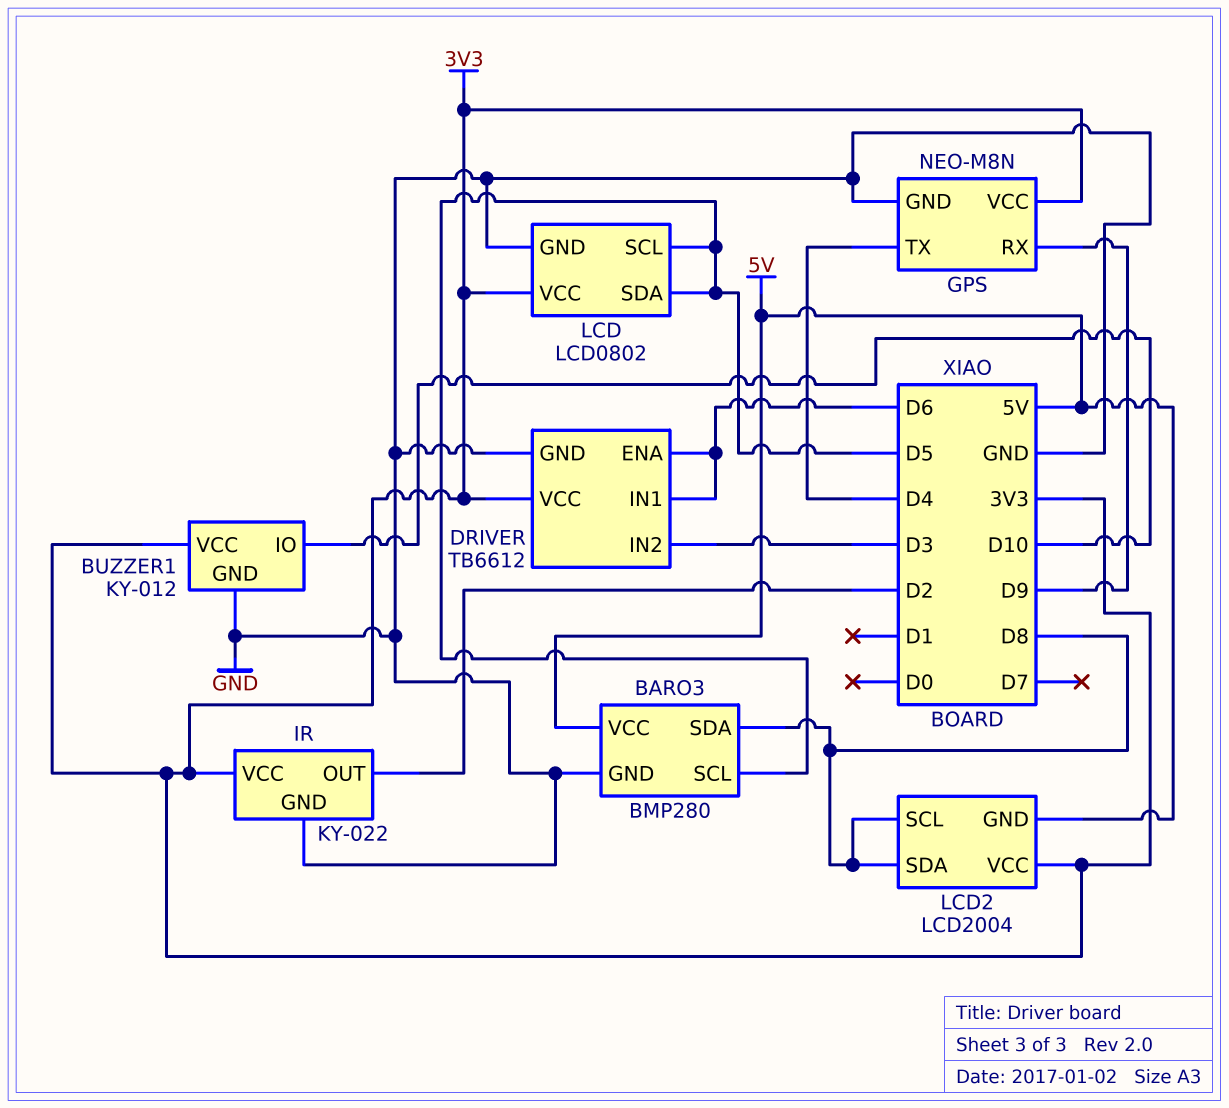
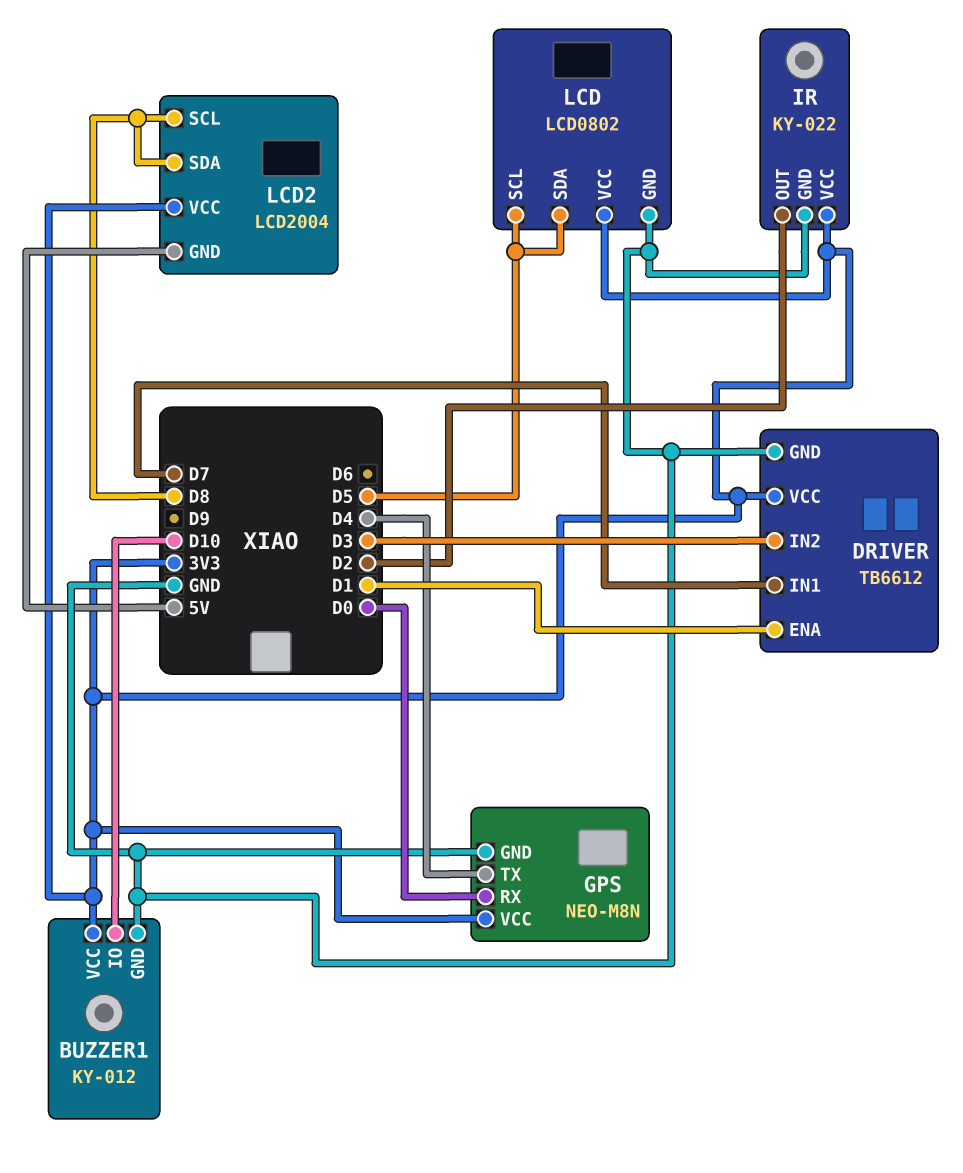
BARO3: BMP280 -> none
BARO3 pin GND: GND -> none
BARO3 pin SCL: D5 -> none
BARO3 pin SDA: D8 -> none
BARO3 pin VCC: 5V -> none
DRIVER pin ENA: D6 -> D1
DRIVER pin IN1: D6 -> D7
GPS pin RX: D9 -> D0

